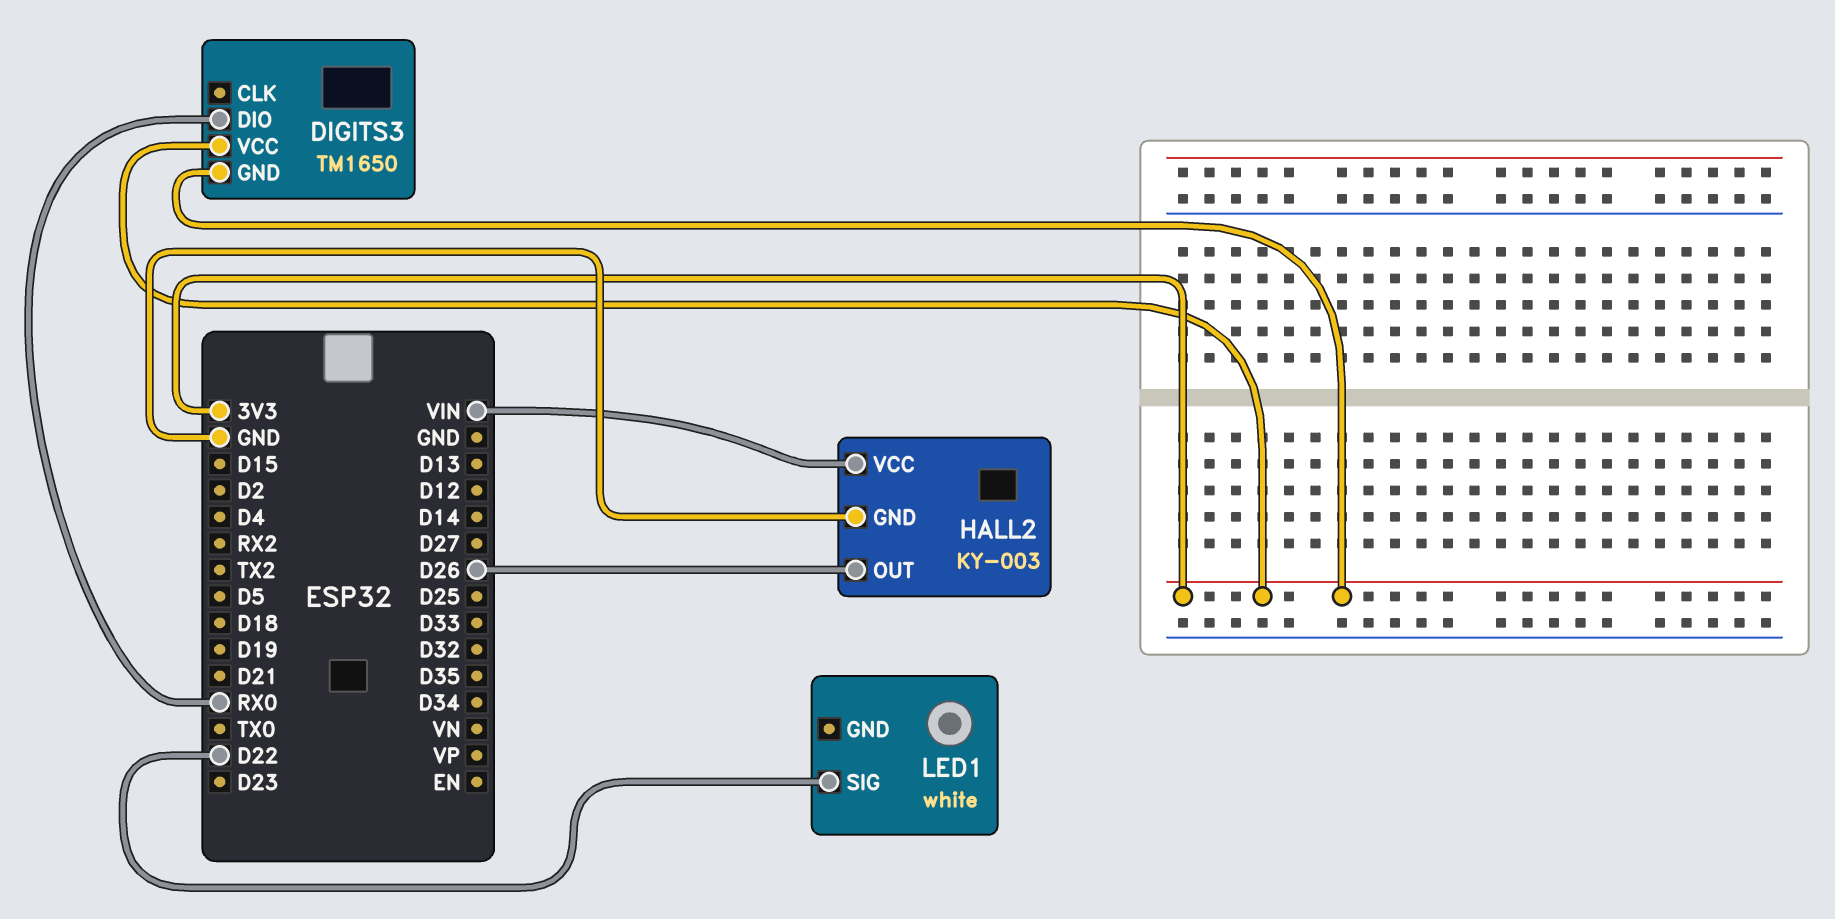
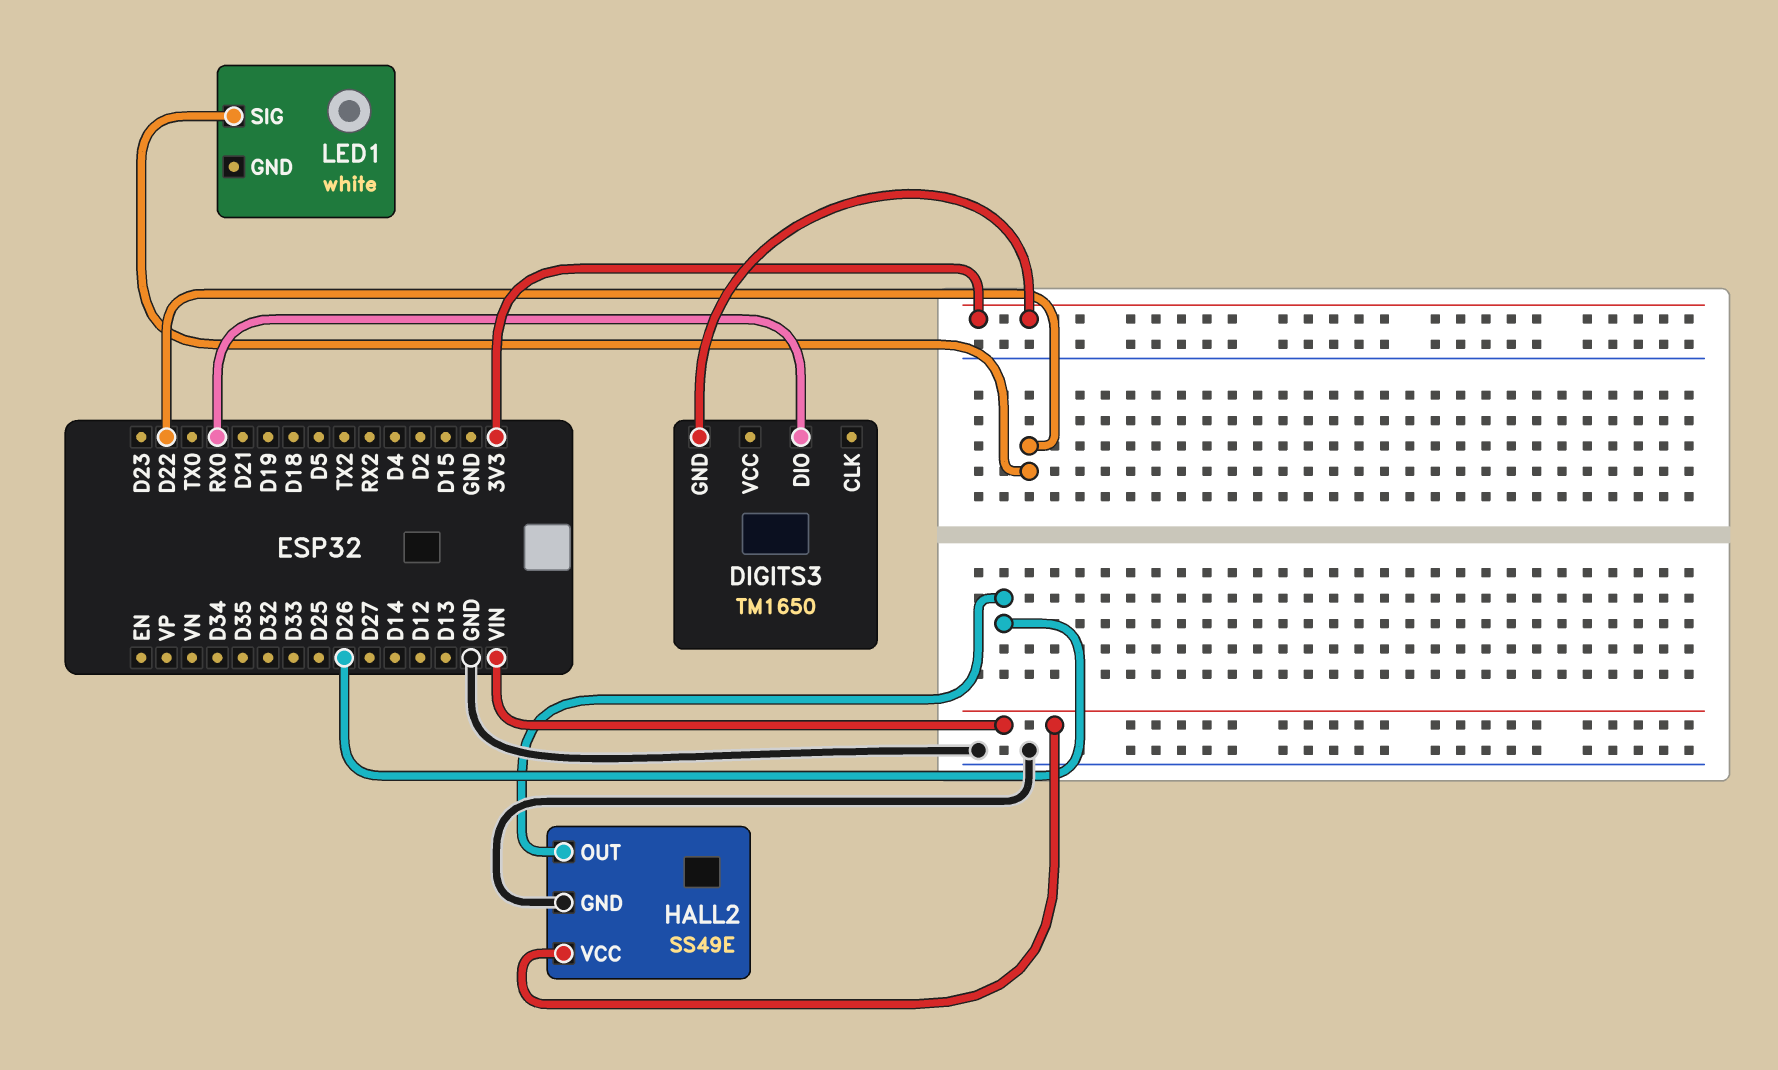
DIGITS3 pin VCC: 3V3 -> none
HALL2: KY-003 -> SS49E

